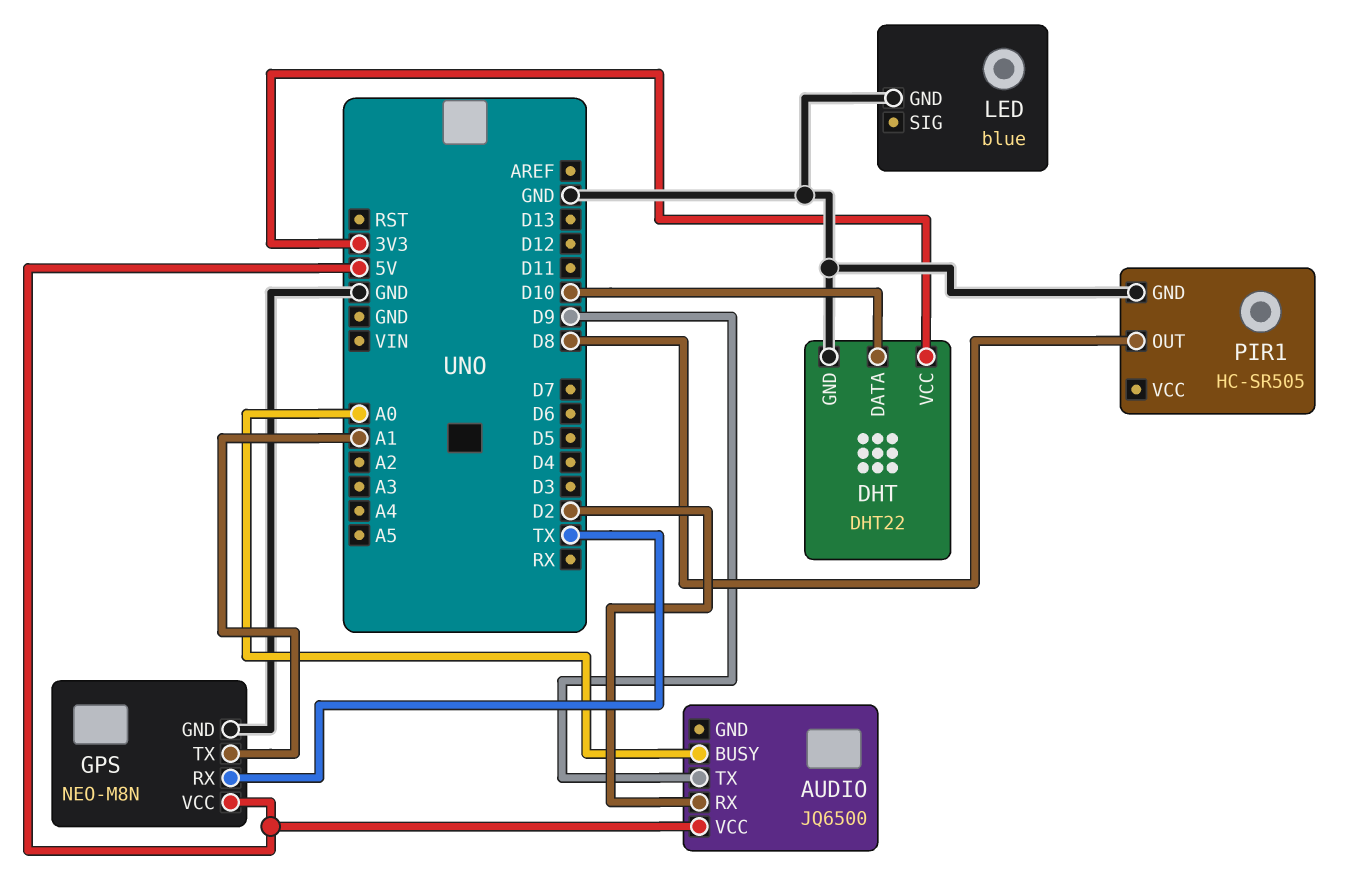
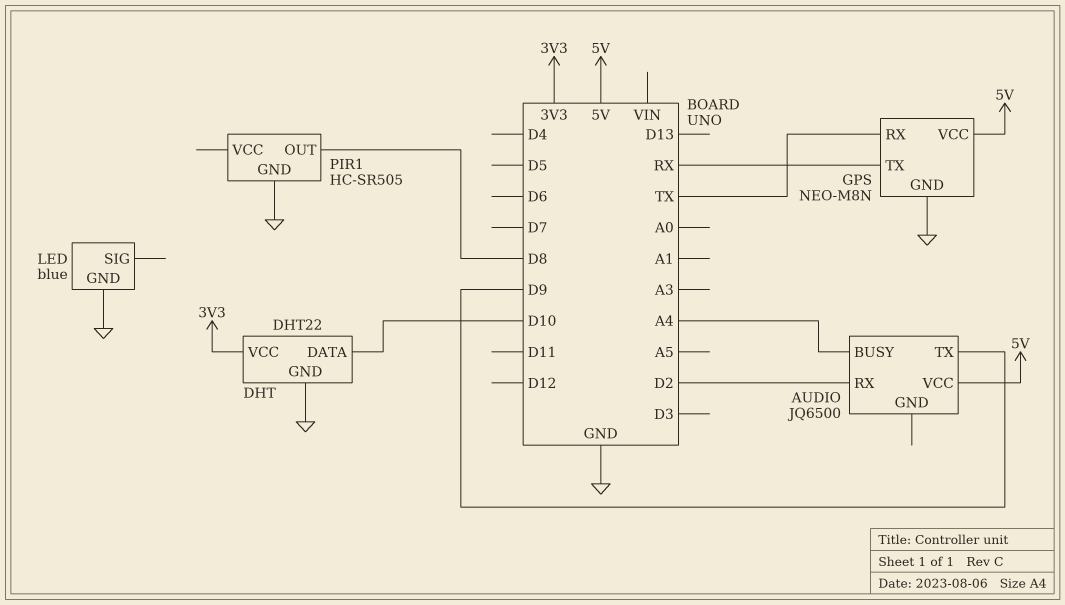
AUDIO pin BUSY: A0 -> A4
GPS pin TX: A1 -> RX

